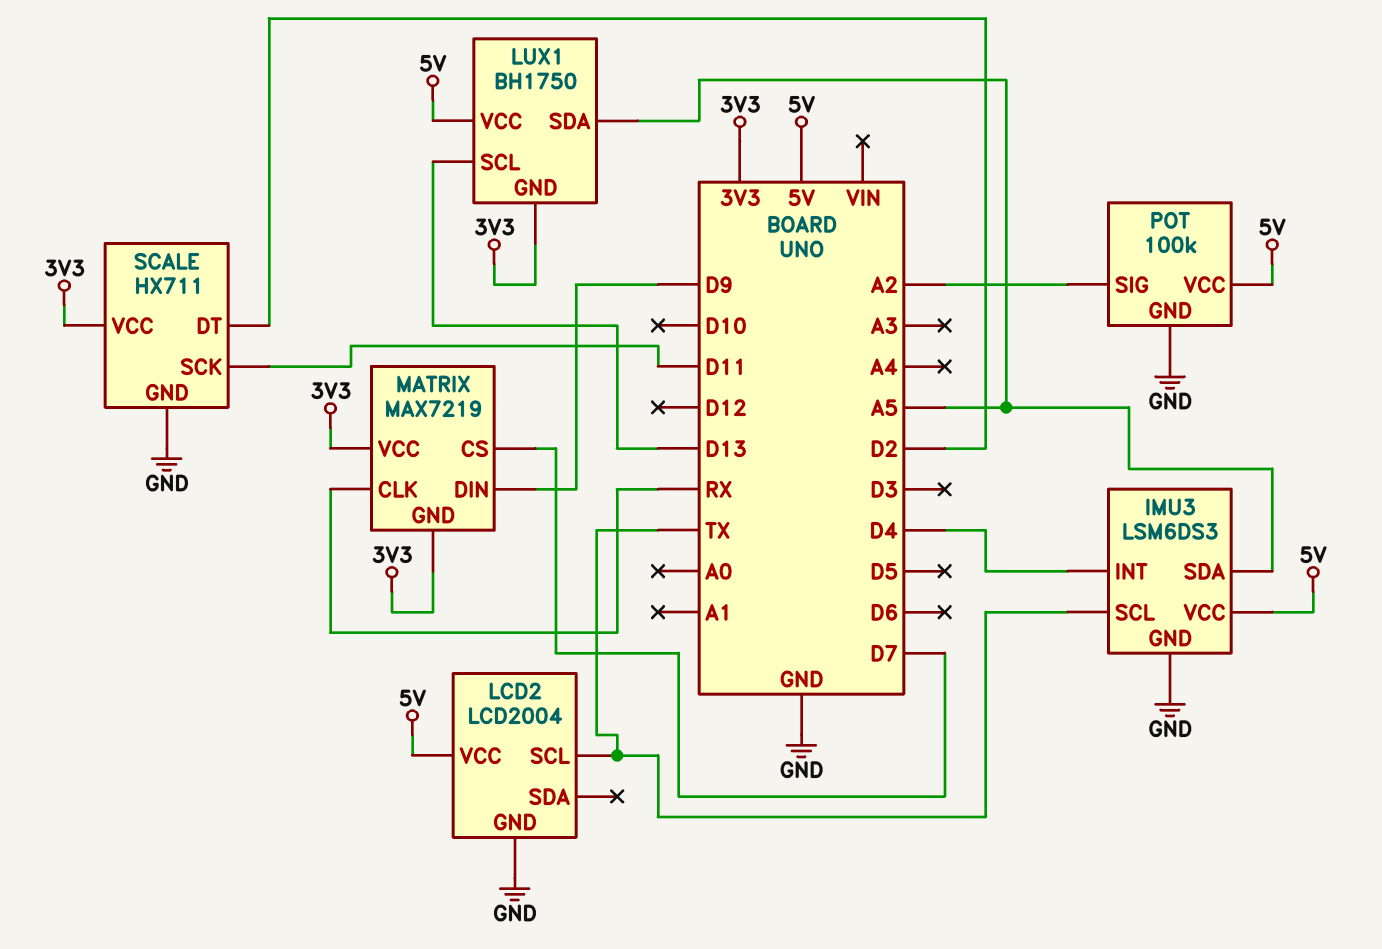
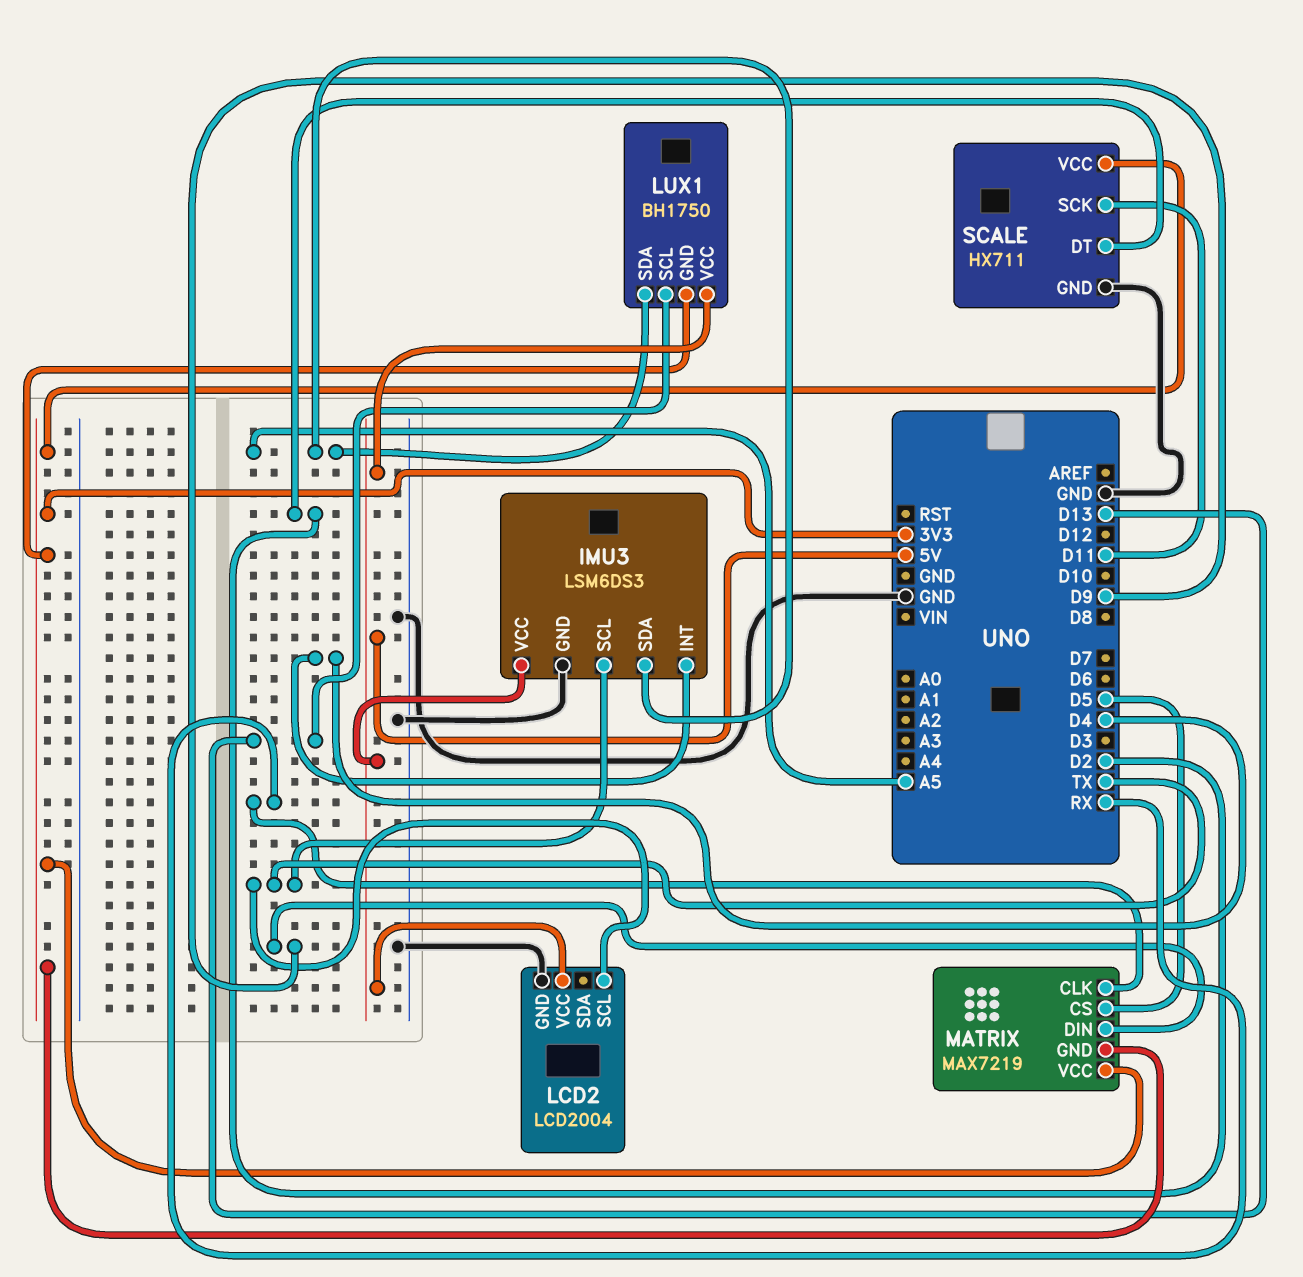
MATRIX pin CS: D7 -> D5
POT: 100k -> none
POT pin GND: GND -> none
POT pin SIG: A2 -> none
POT pin VCC: 5V -> none

